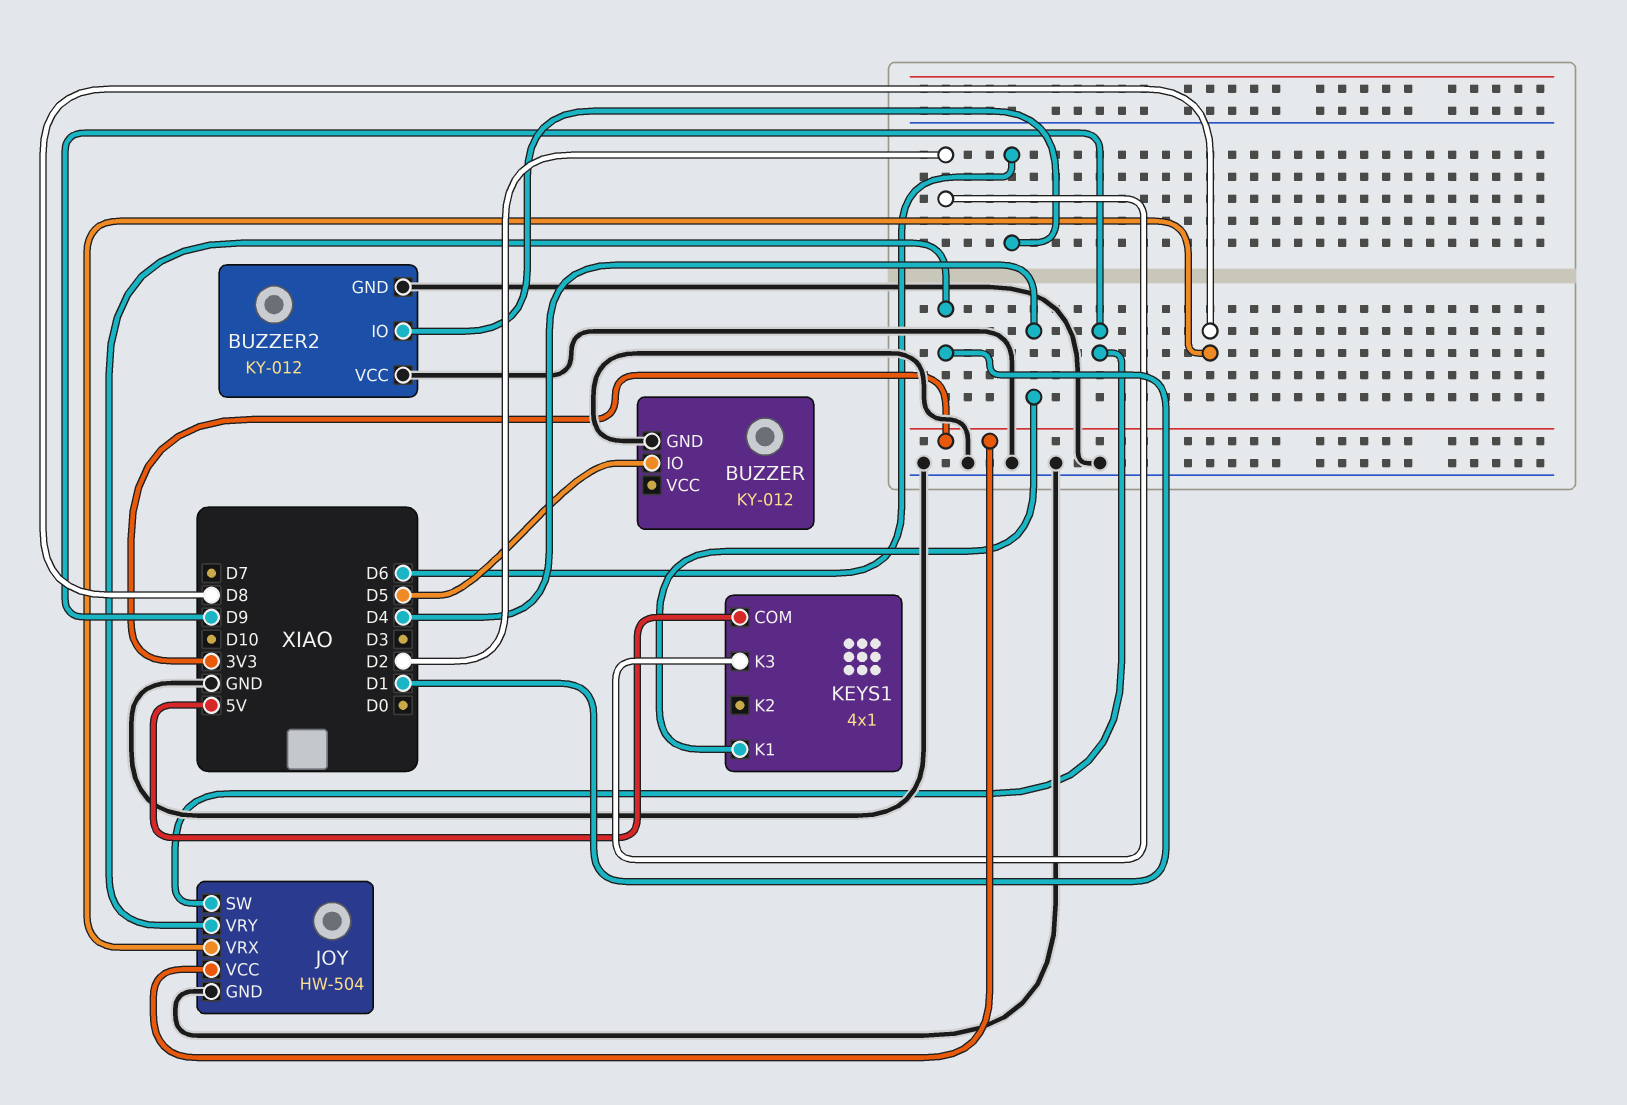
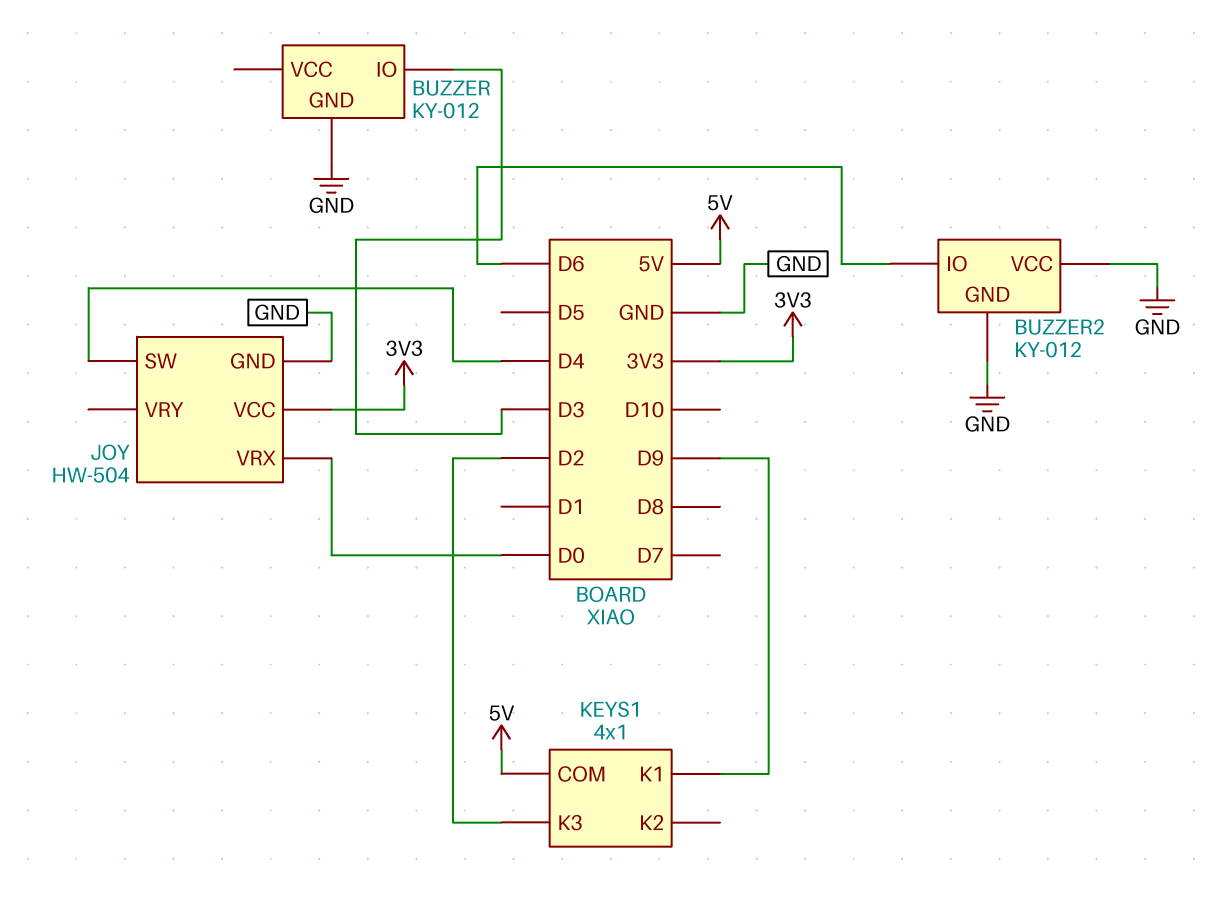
BUZZER pin IO: D5 -> D3
JOY pin SW: D9 -> D4
JOY pin VRX: D8 -> D0
JOY pin VRY: D1 -> none
KEYS1 pin K1: D4 -> D9

